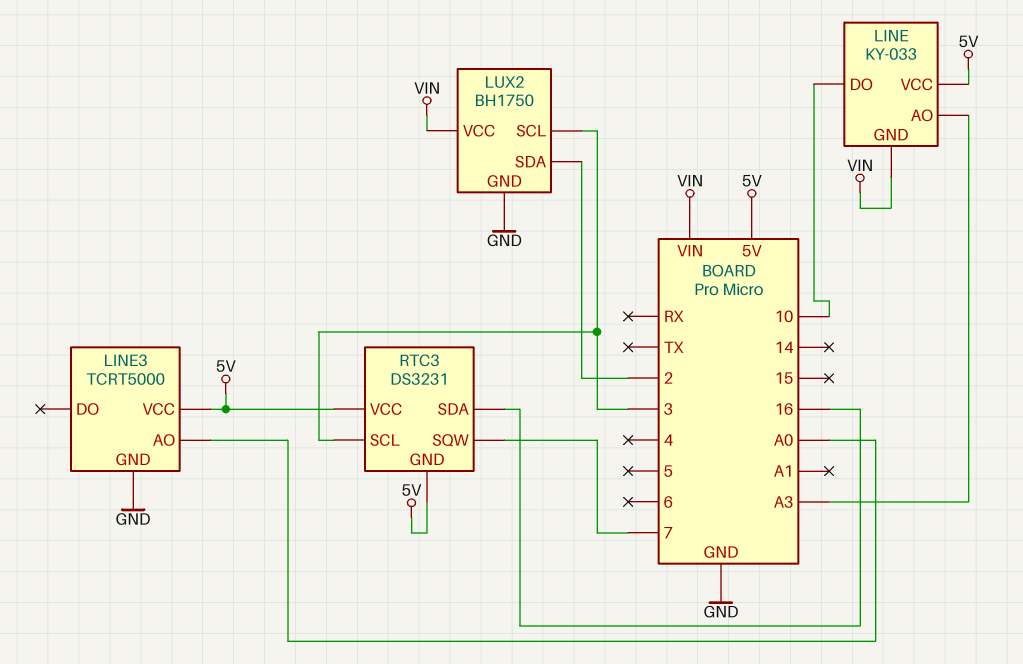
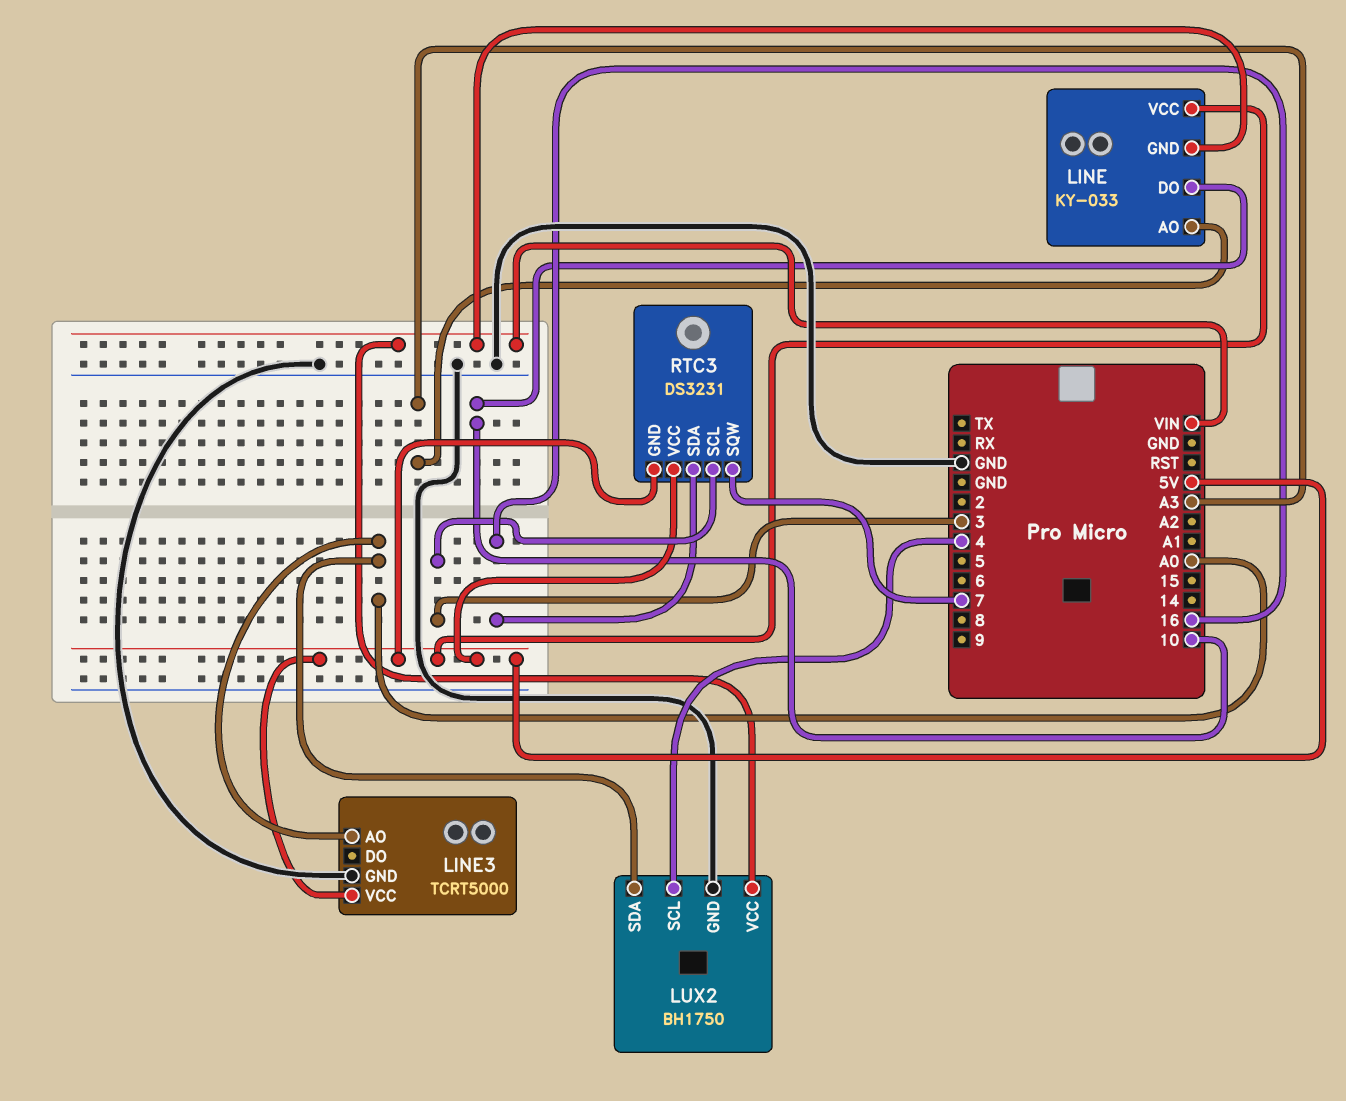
LUX2 pin SCL: 3 -> 4
LUX2 pin SDA: 2 -> A0

